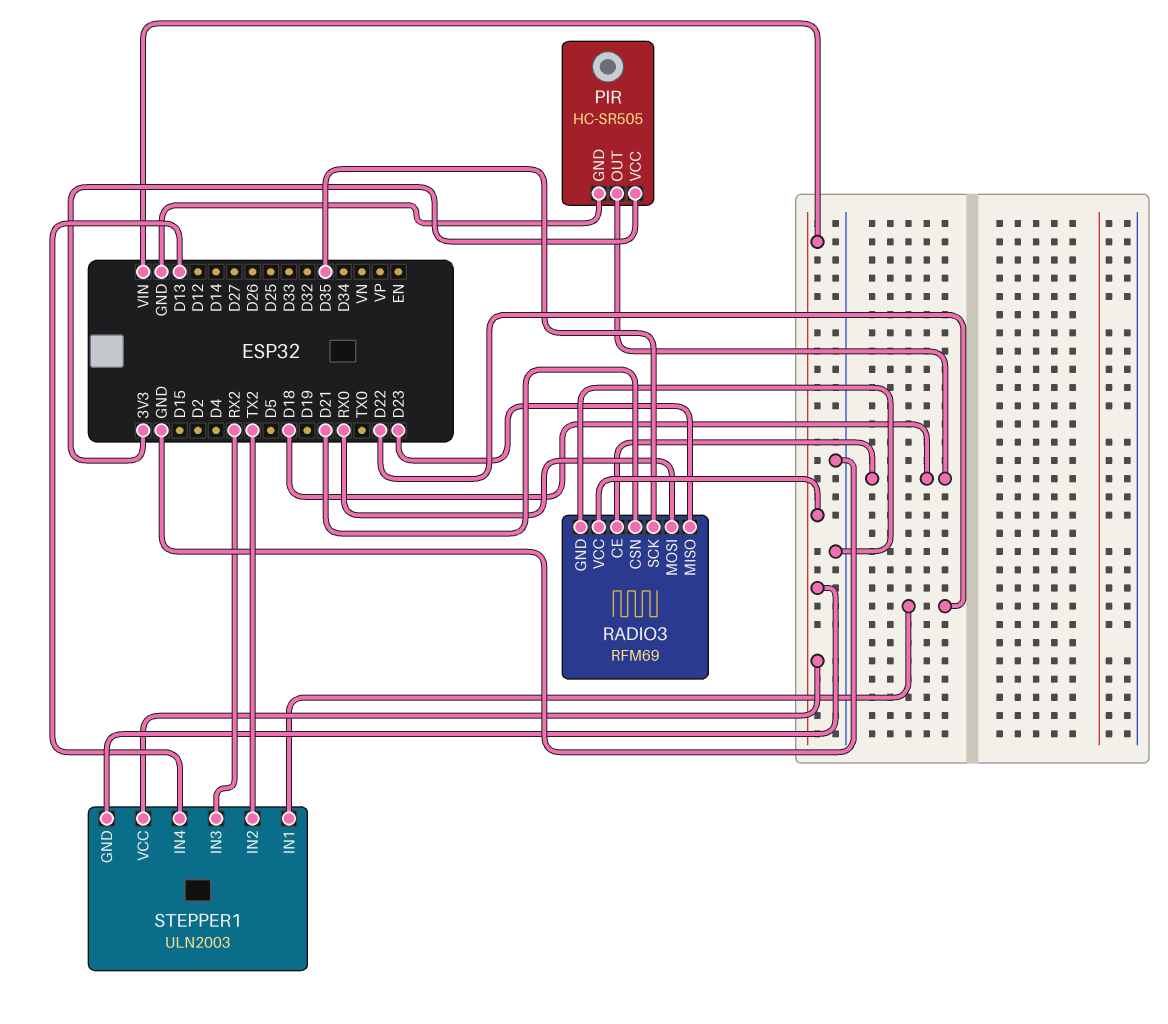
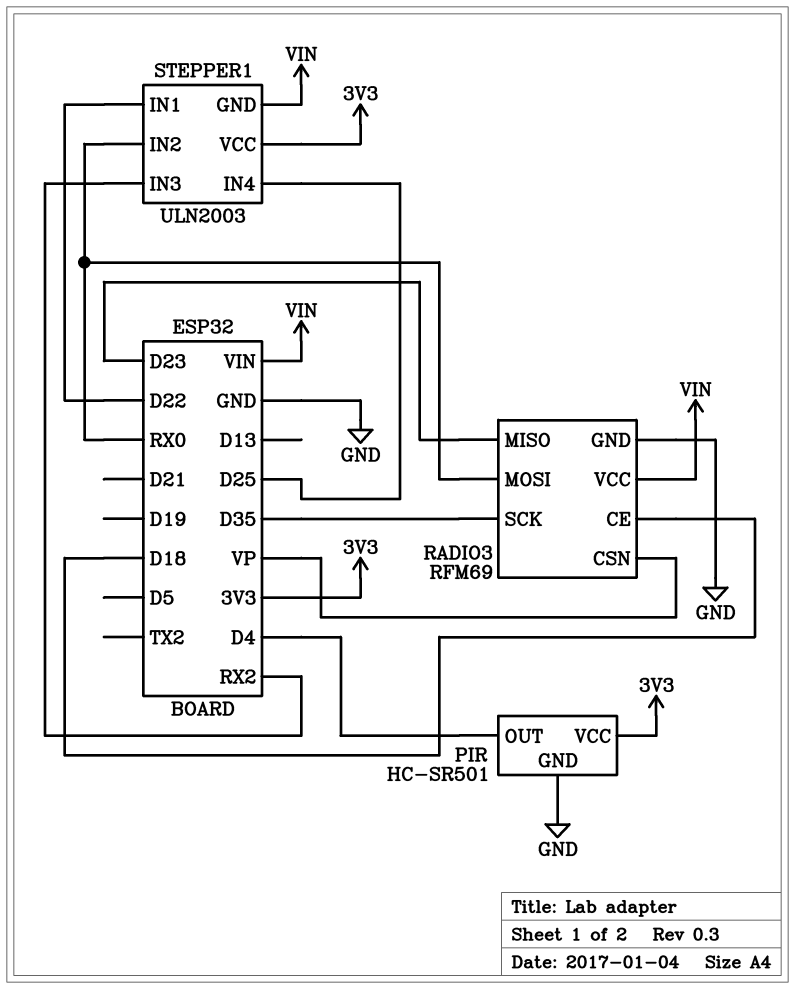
PIR: HC-SR505 -> HC-SR501
PIR pin OUT: D18 -> D4
RADIO3 pin CSN: D21 -> VP
STEPPER1 pin IN2: TX2 -> RX0
STEPPER1 pin IN4: D13 -> D25
STEPPER1 pin VCC: VIN -> 3V3

